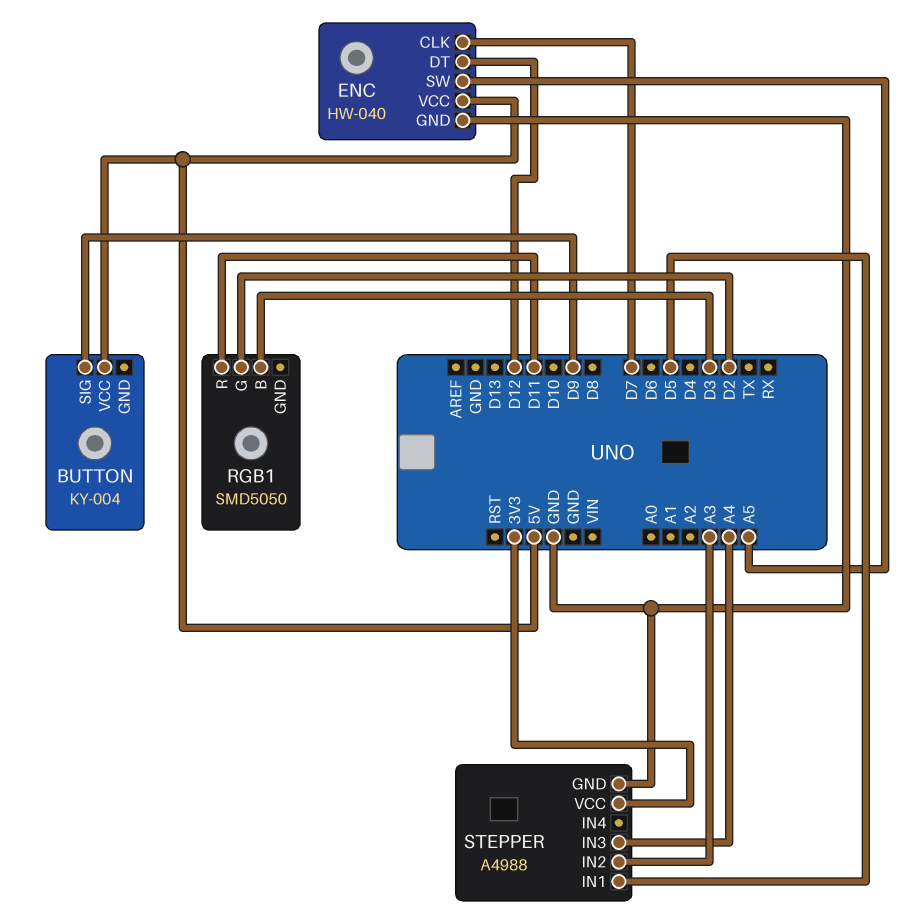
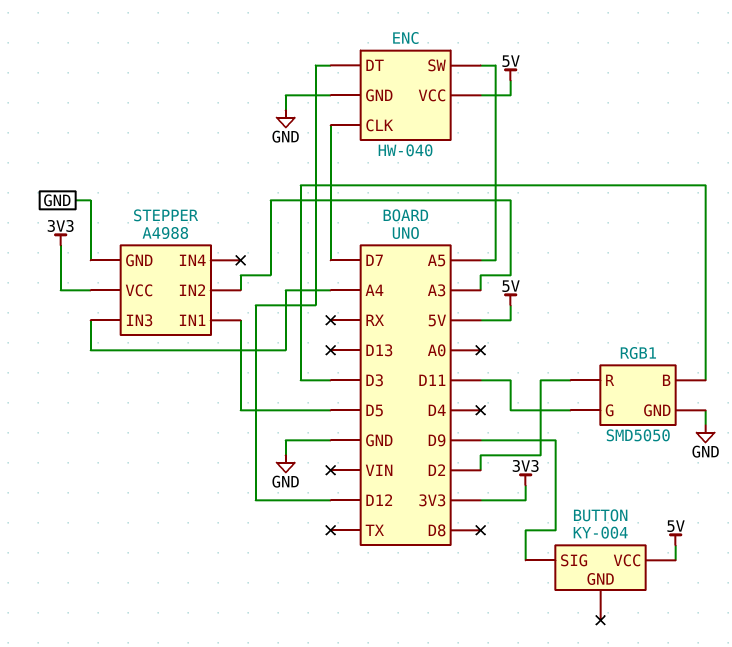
RGB1 pin G: D2 -> D11
RGB1 pin GND: none -> GND
RGB1 pin R: D11 -> D2

